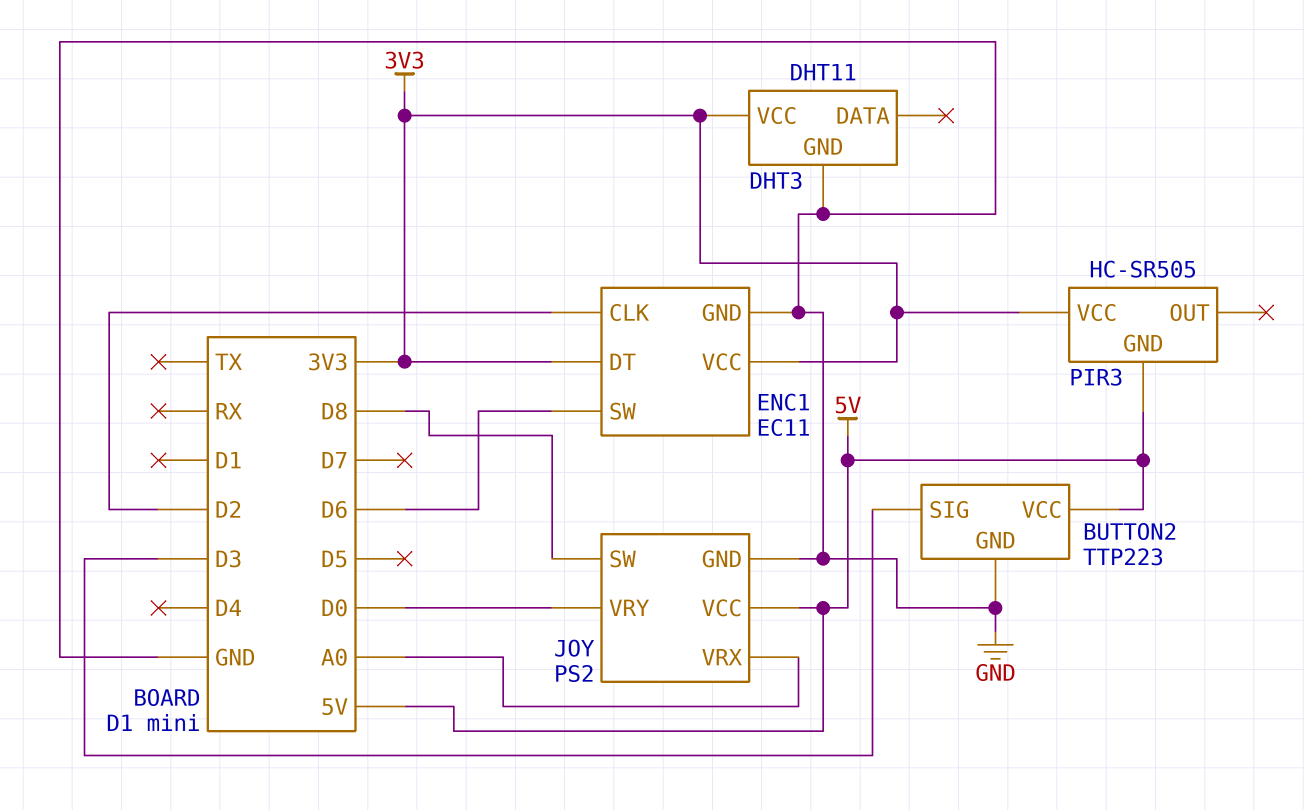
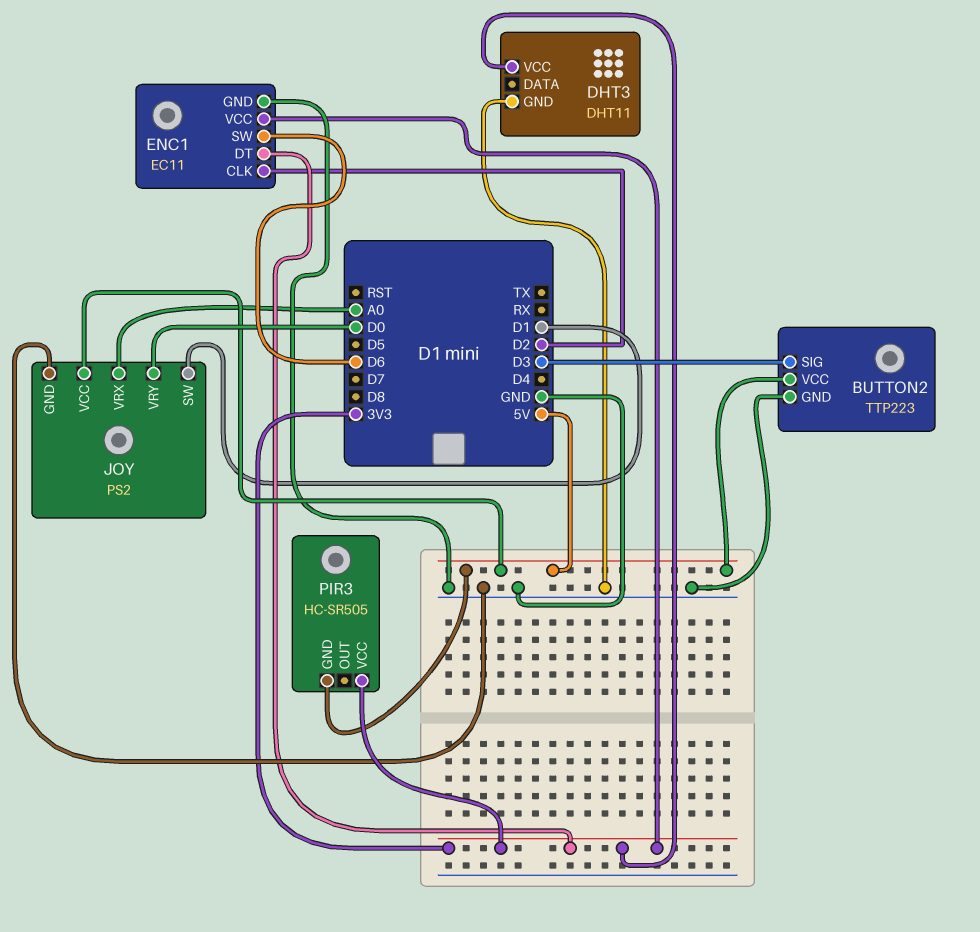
JOY pin SW: D8 -> D1

